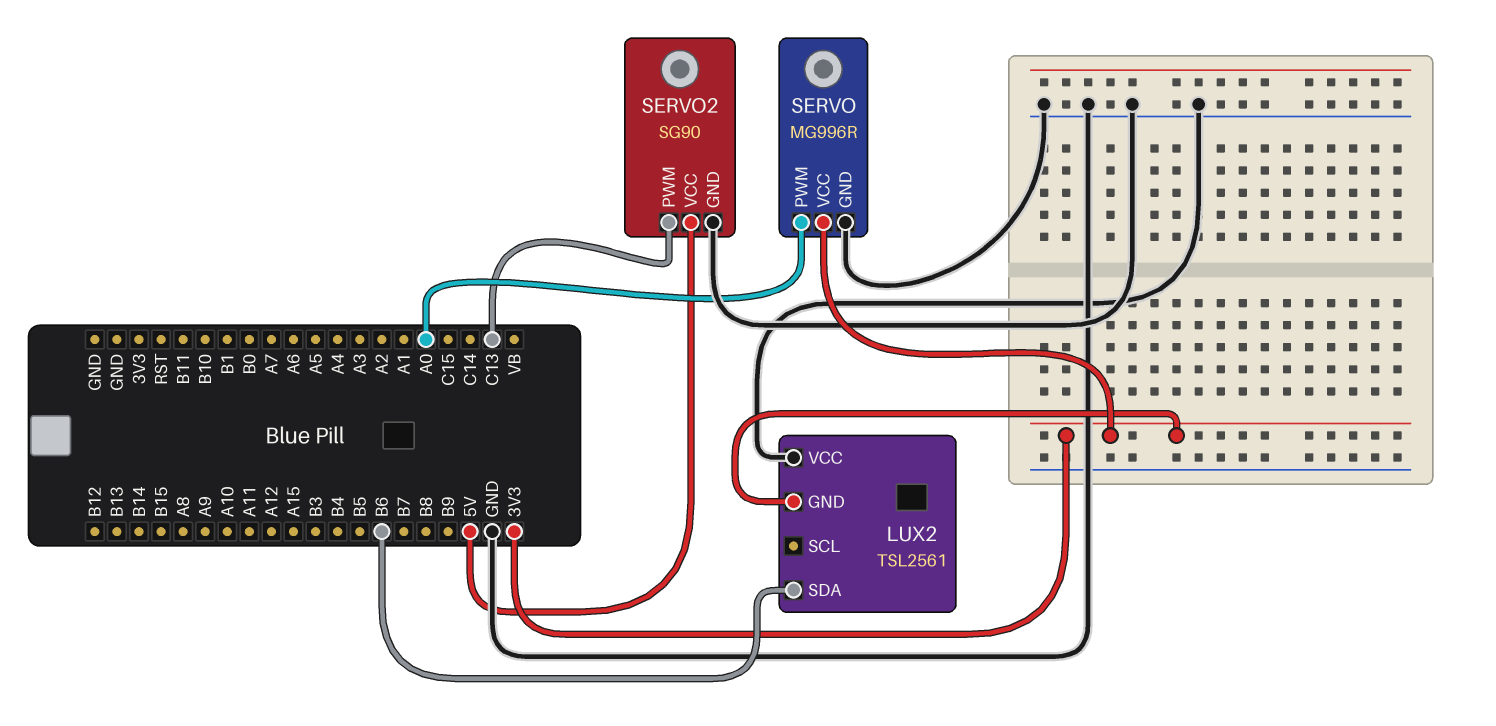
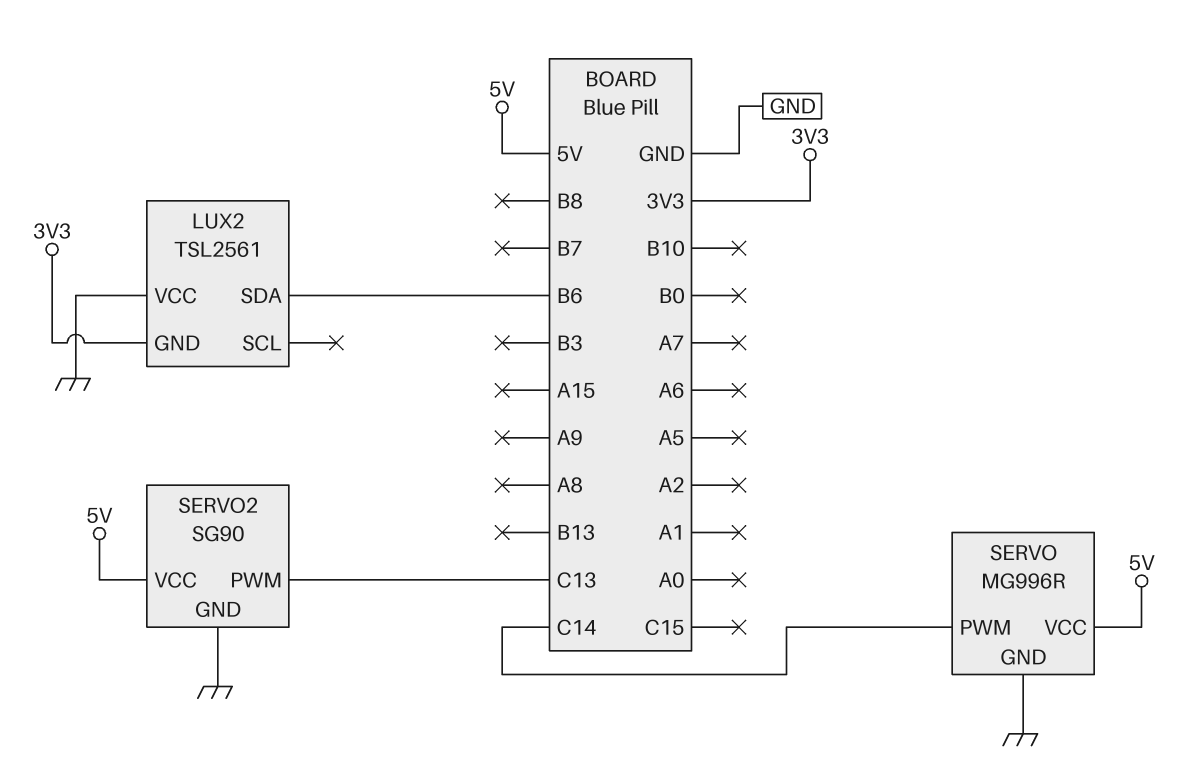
SERVO pin PWM: A0 -> C14
SERVO pin VCC: 3V3 -> 5V

